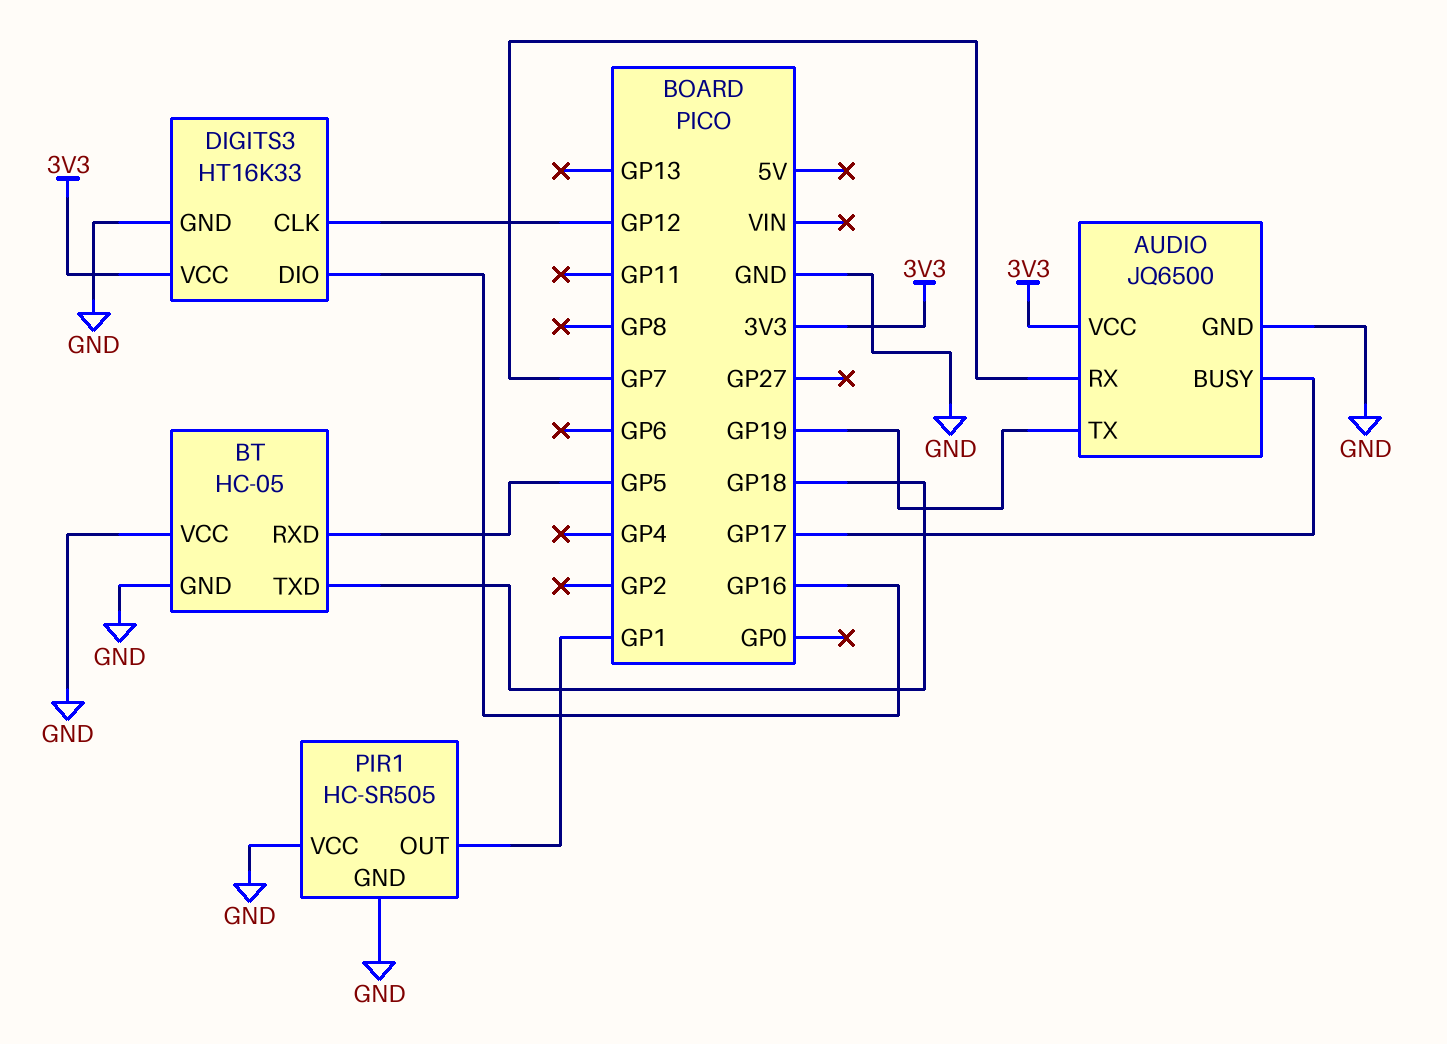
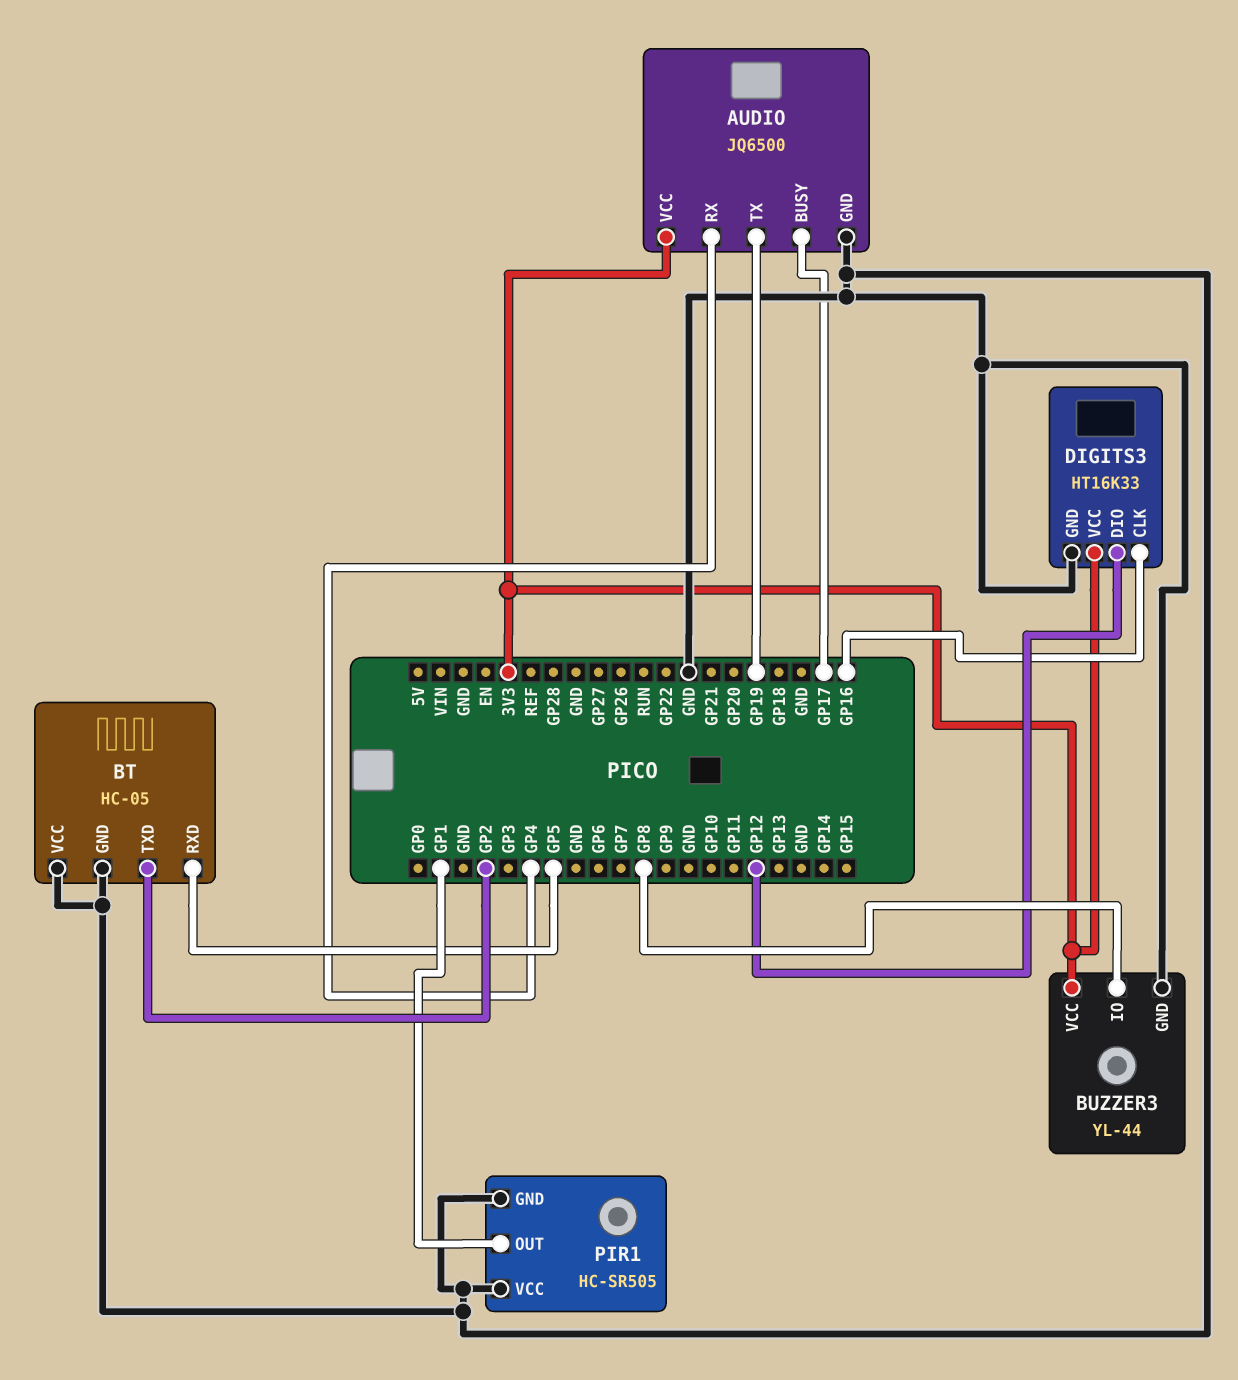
AUDIO pin RX: GP7 -> GP4
BT pin TXD: GP18 -> GP2
BUZZER3: none -> YL-44
BUZZER3 pin GND: none -> GND
BUZZER3 pin IO: none -> GP8
BUZZER3 pin VCC: none -> 3V3
DIGITS3 pin CLK: GP12 -> GP16
DIGITS3 pin DIO: GP16 -> GP12

